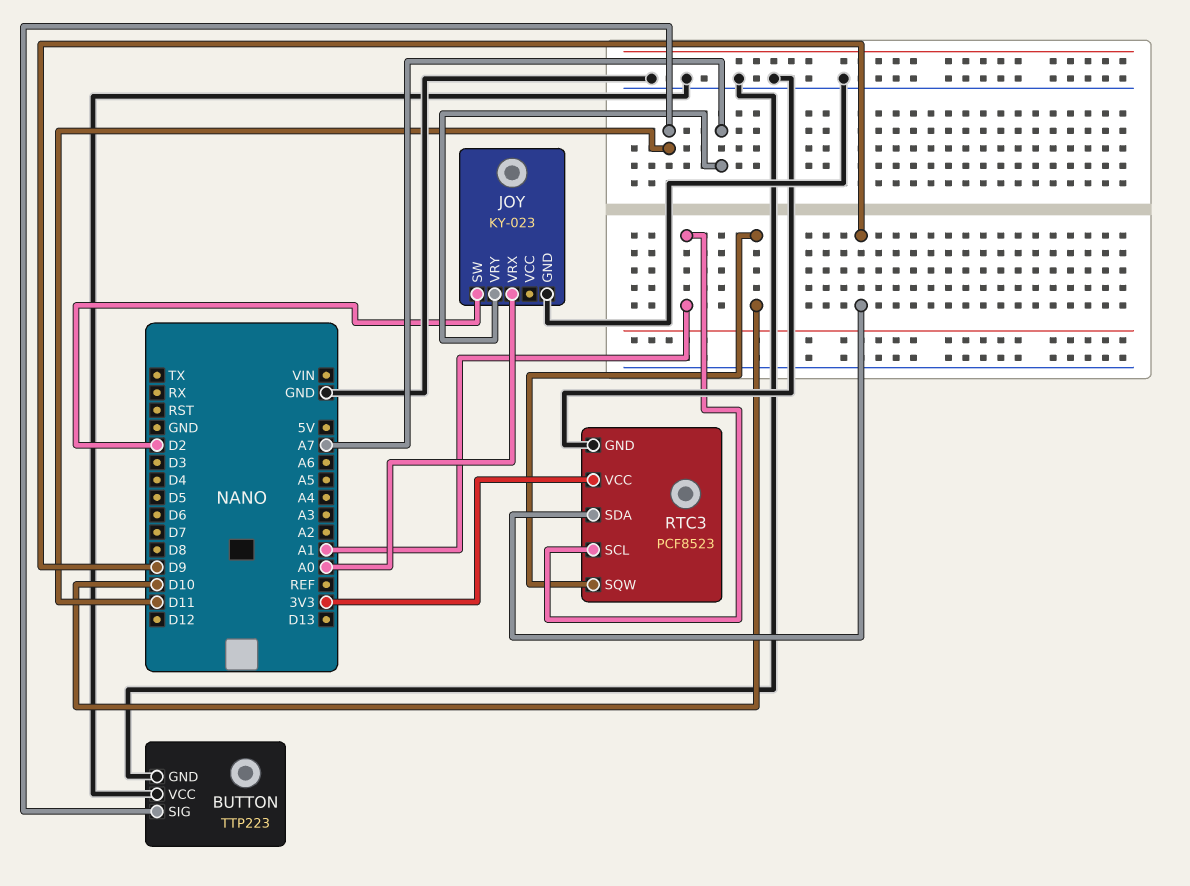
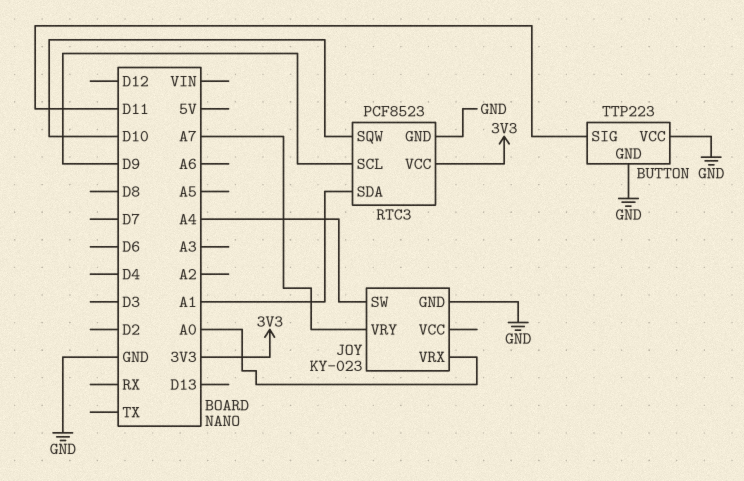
JOY pin SW: D2 -> A4
RTC3 pin SCL: A1 -> D9
RTC3 pin SDA: D9 -> A1

